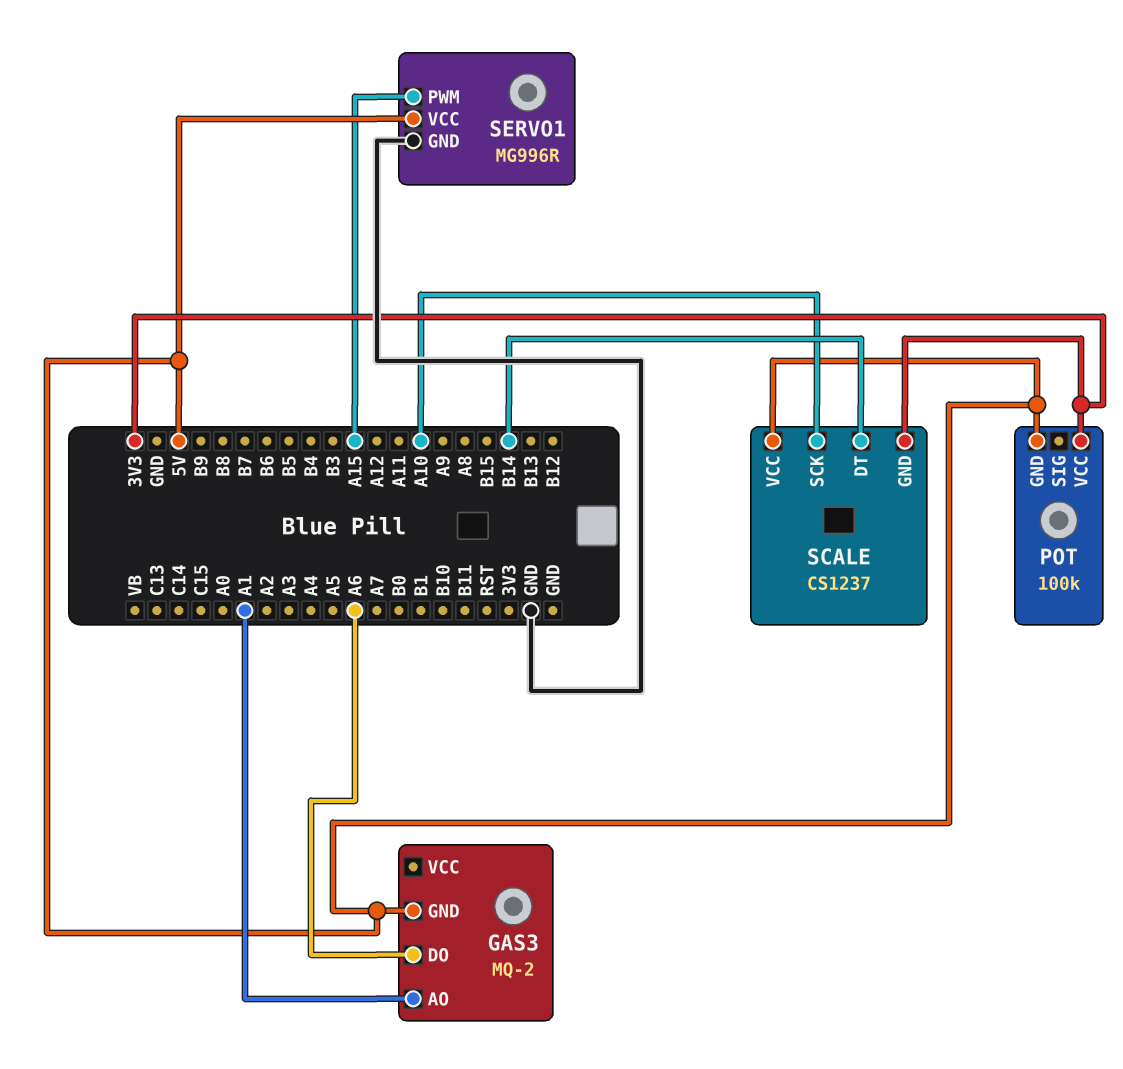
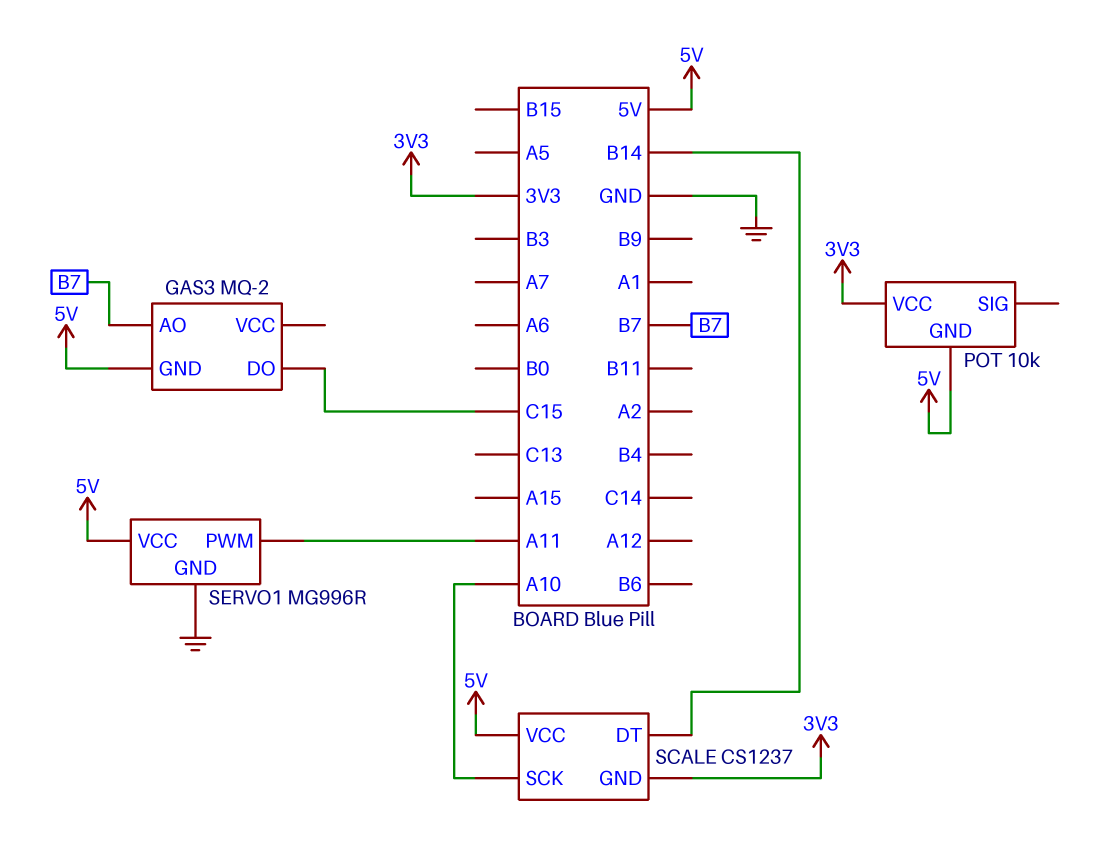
GAS3 pin AO: A1 -> B7
GAS3 pin DO: A6 -> C15
POT: 100k -> 10k
SERVO1 pin PWM: A15 -> A11

